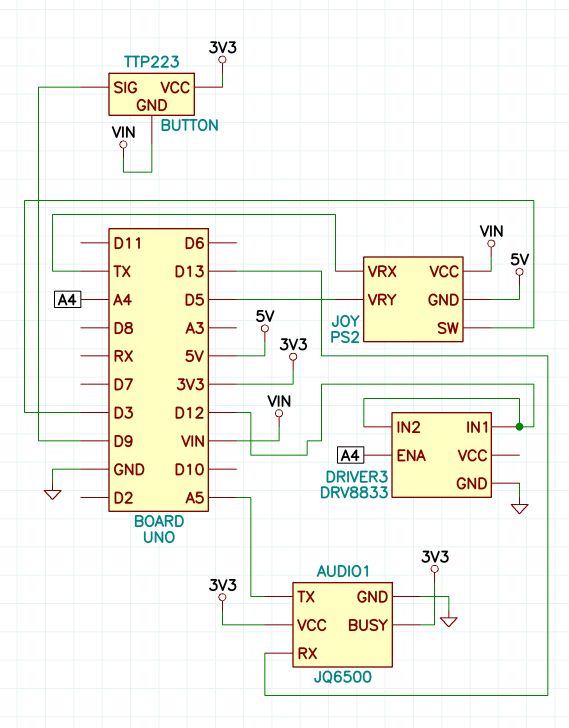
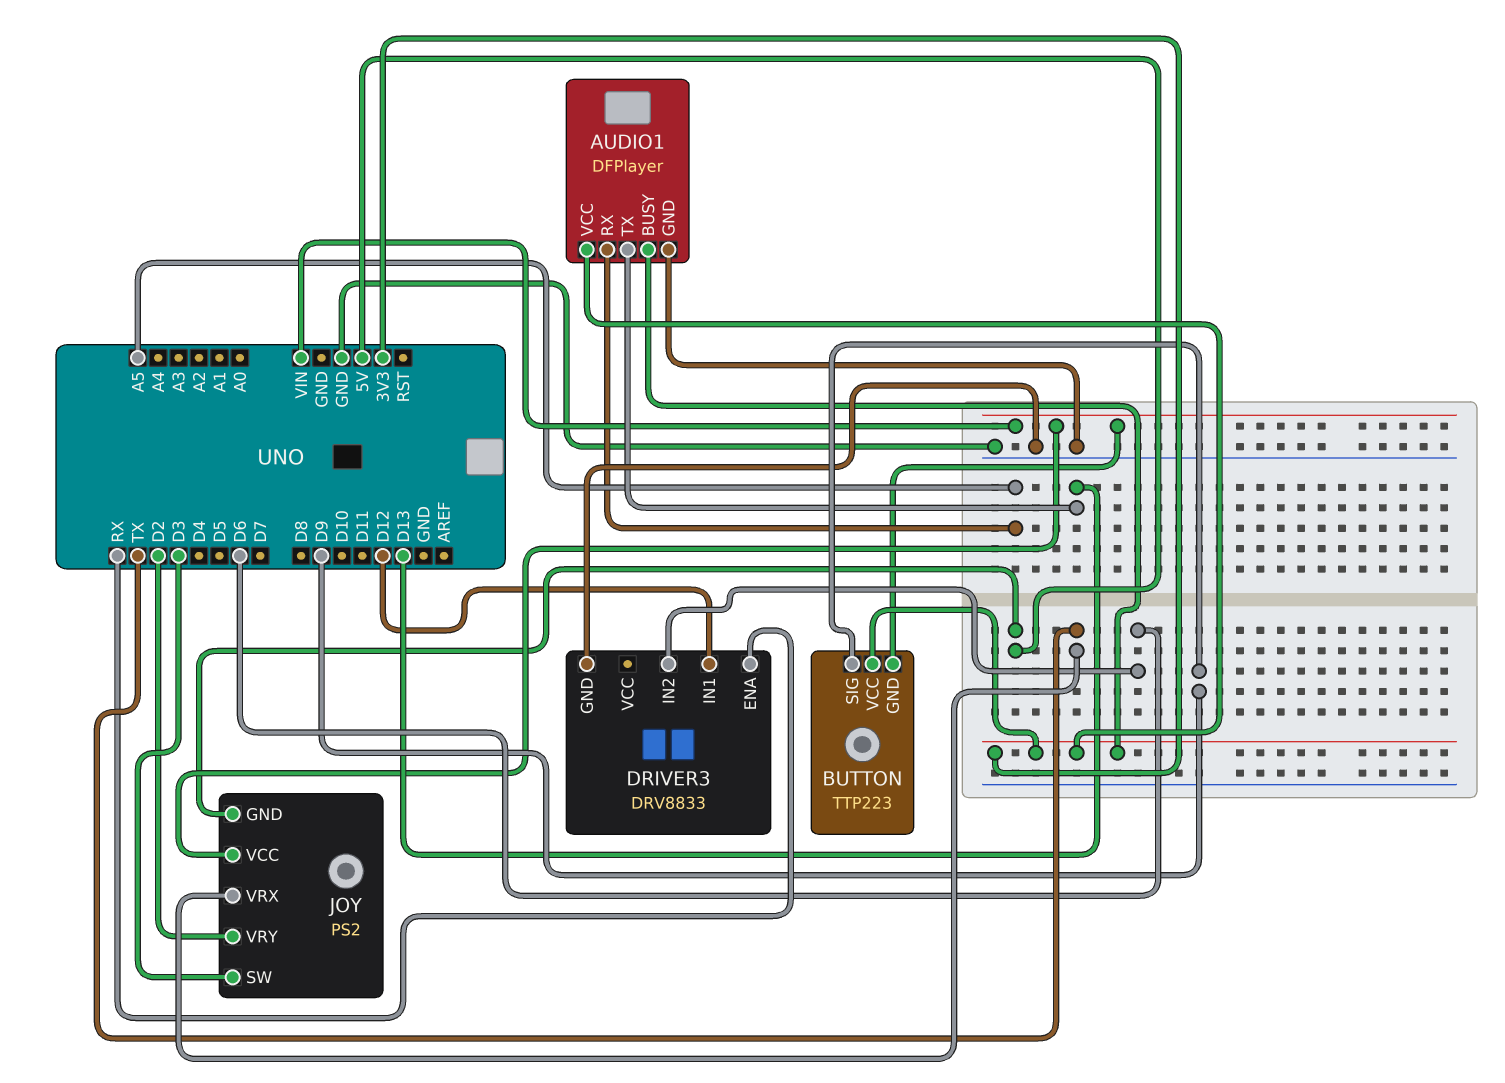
AUDIO1: JQ6500 -> DFPlayer
AUDIO1 pin RX: D13 -> A5
AUDIO1 pin TX: A5 -> D13
DRIVER3 pin ENA: A4 -> RX
DRIVER3 pin IN2: D12 -> D6
JOY pin VRY: D5 -> D2

